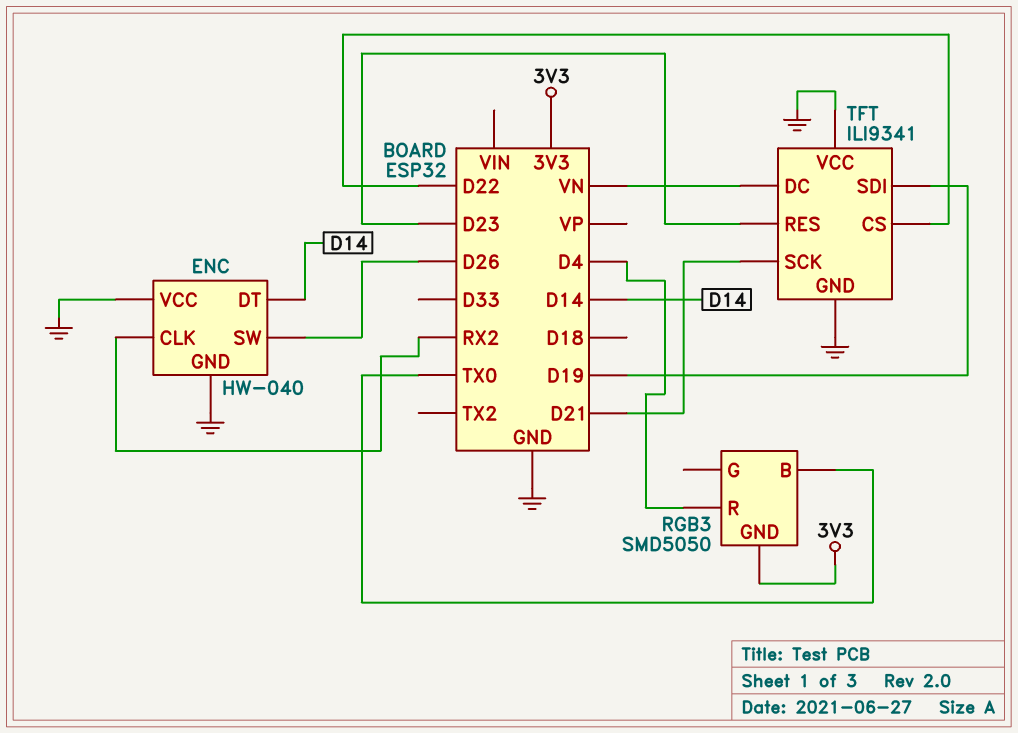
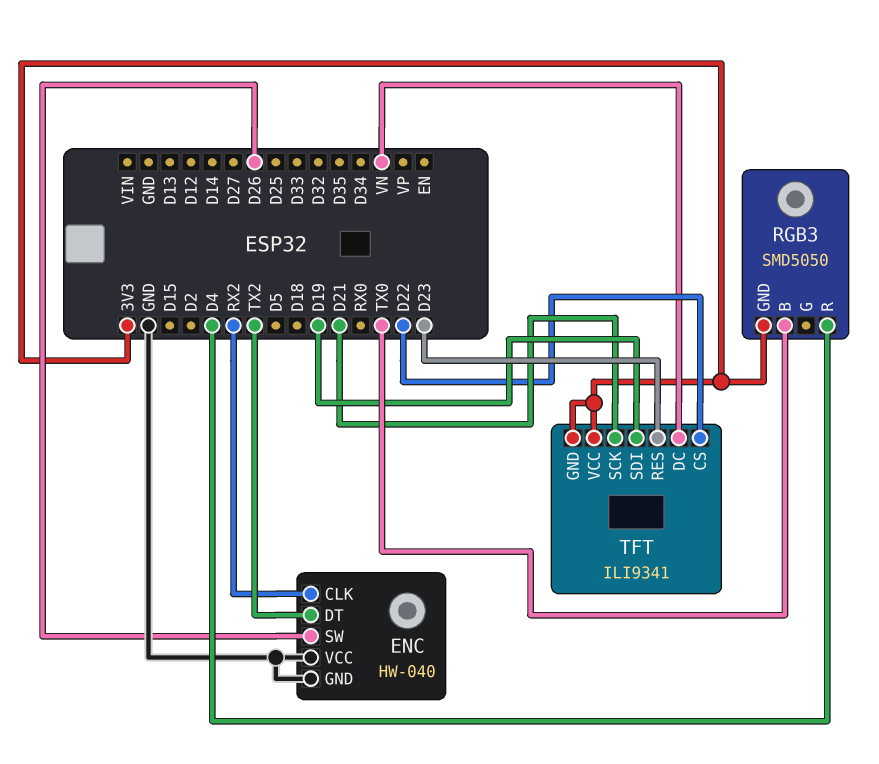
ENC pin DT: D14 -> TX2
TFT pin GND: GND -> 3V3
TFT pin VCC: GND -> 3V3

